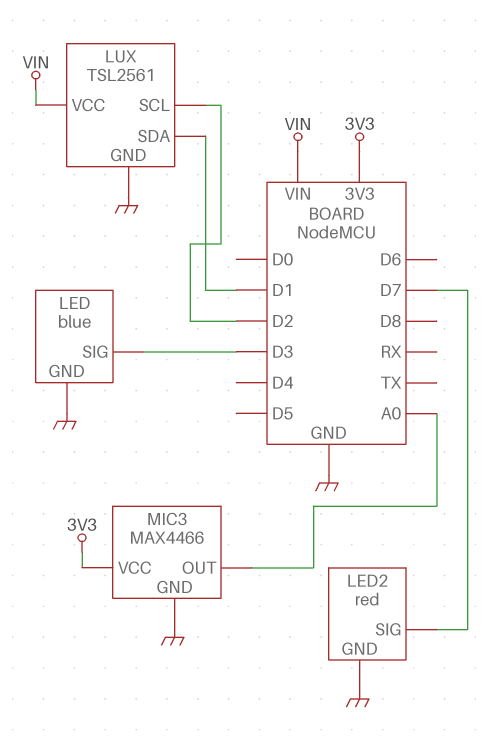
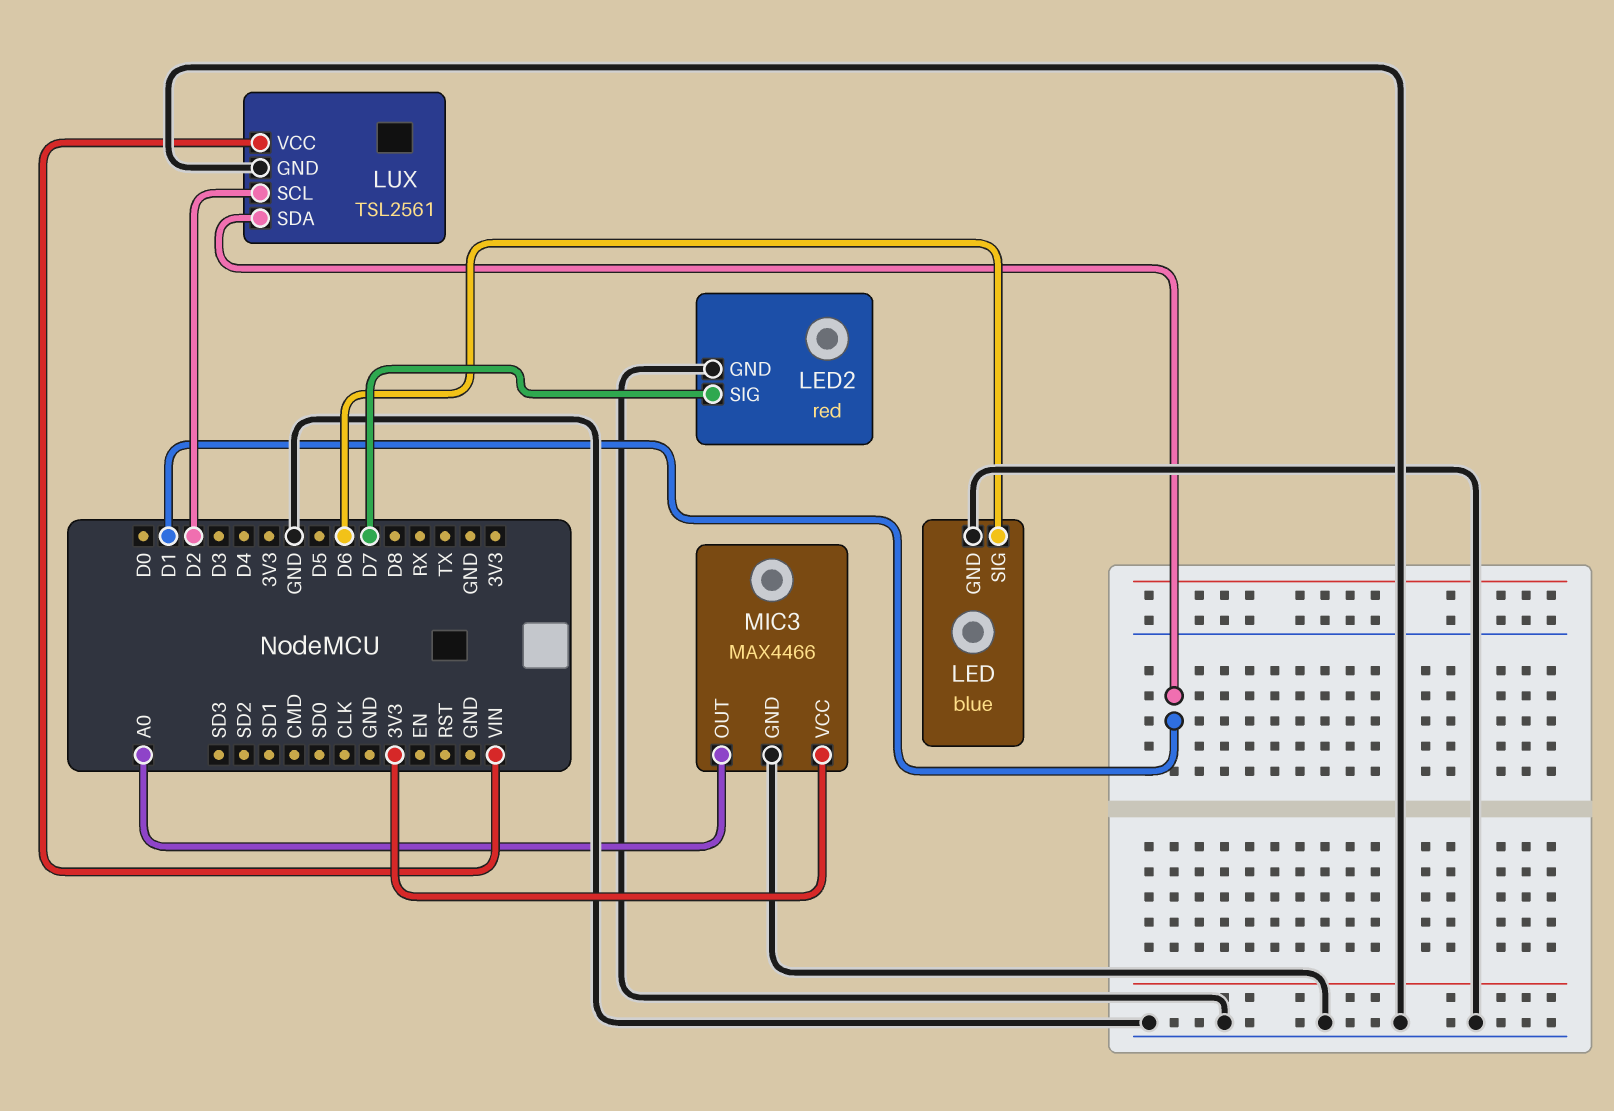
LED pin SIG: D3 -> D6

